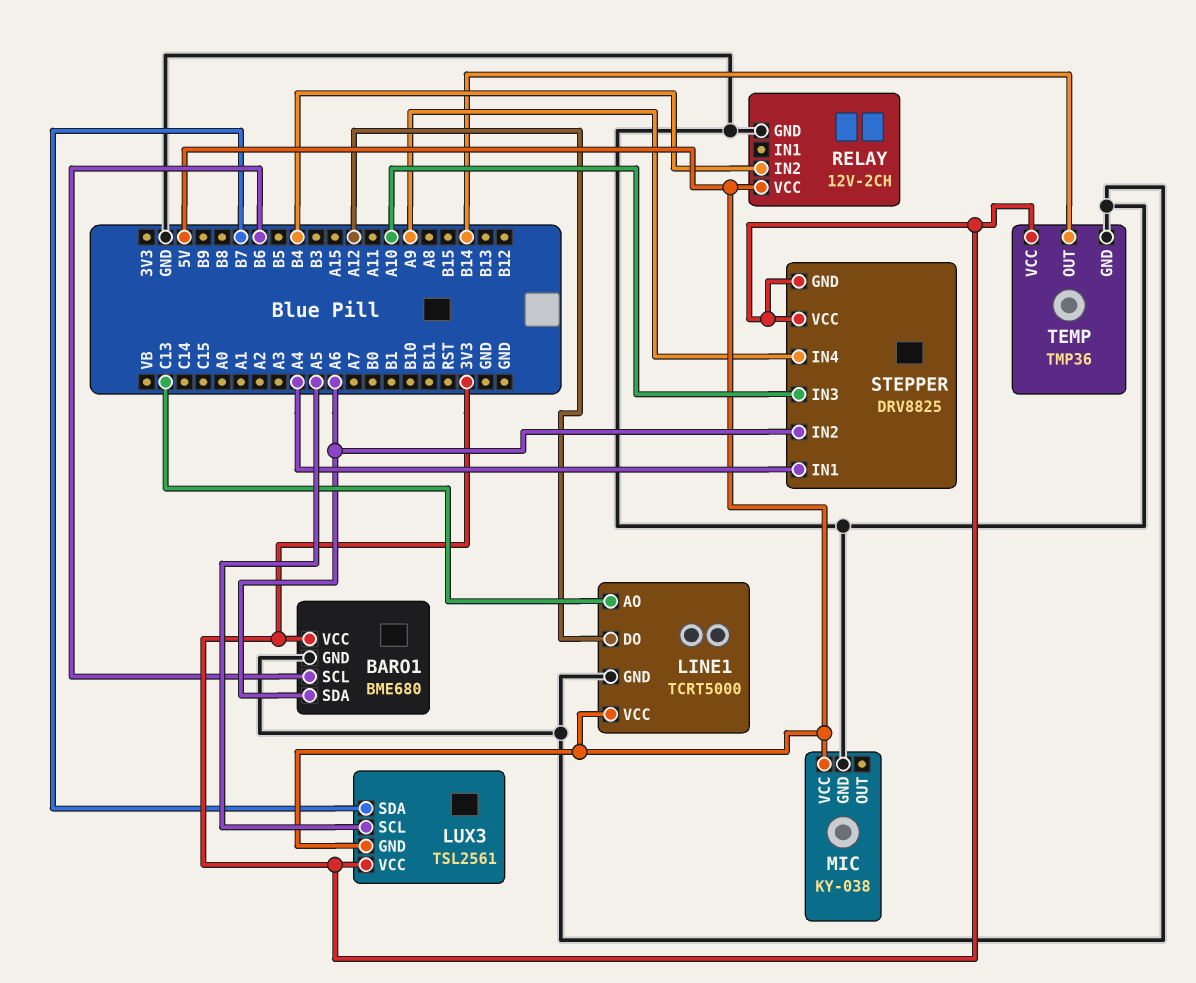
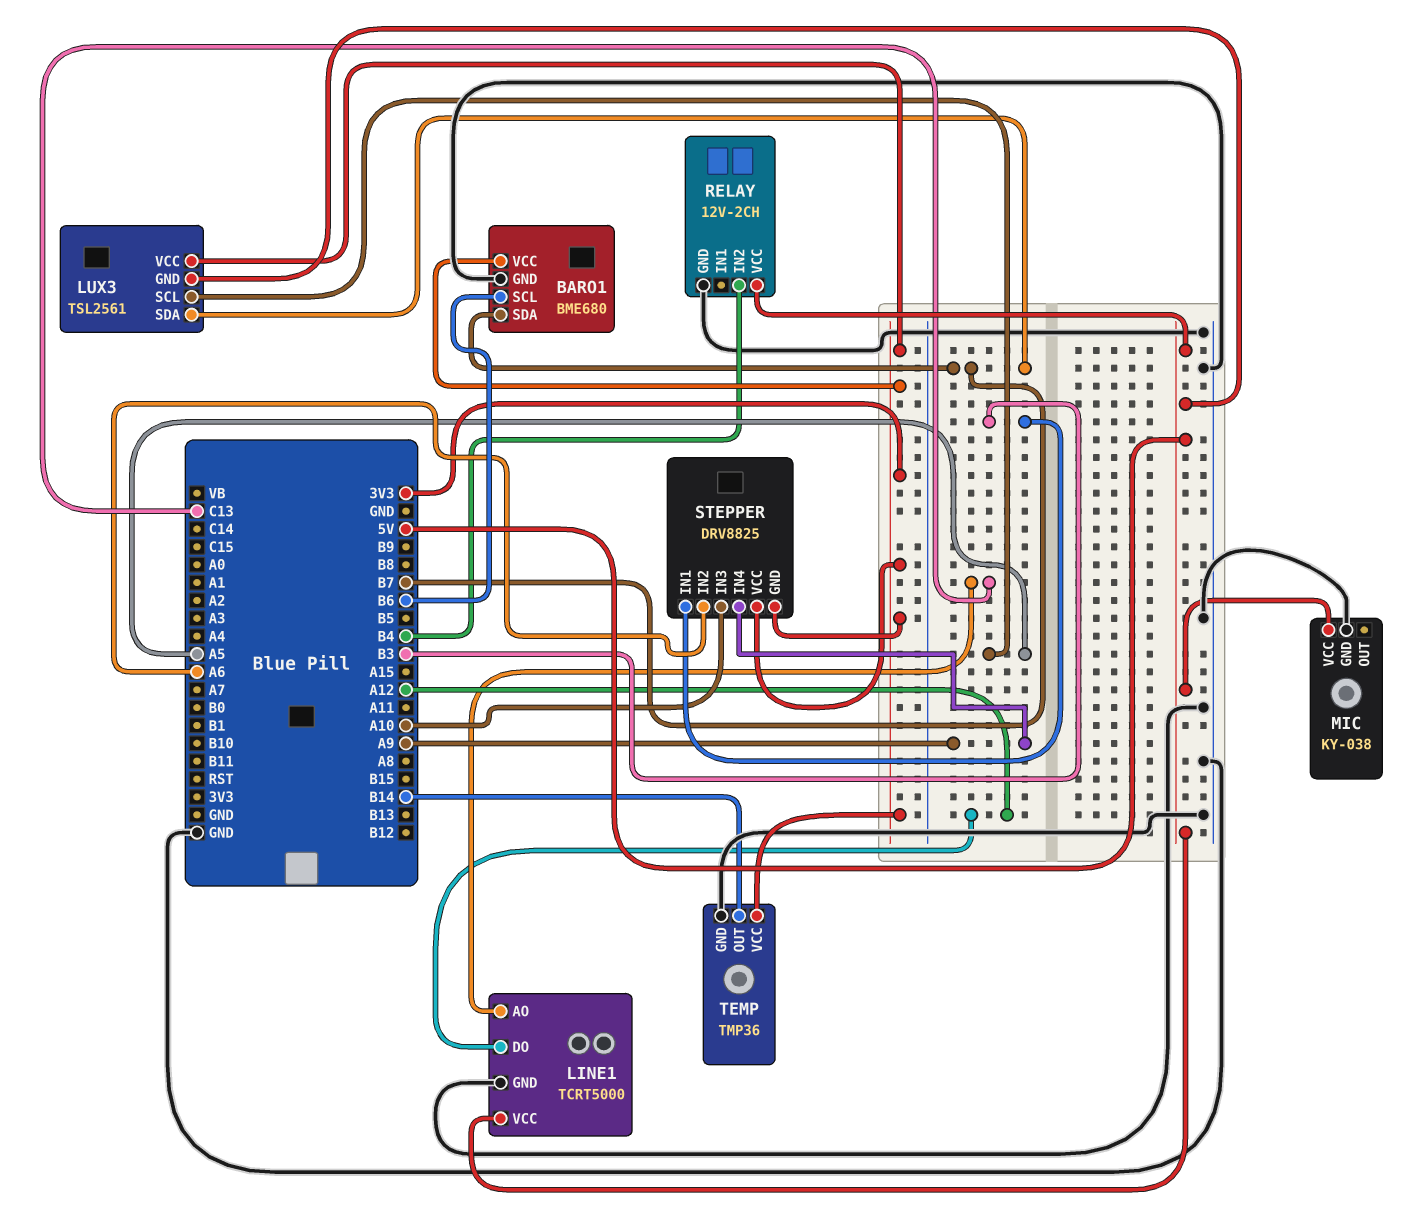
BARO1 pin SDA: A6 -> B7
STEPPER pin IN1: A4 -> B3

